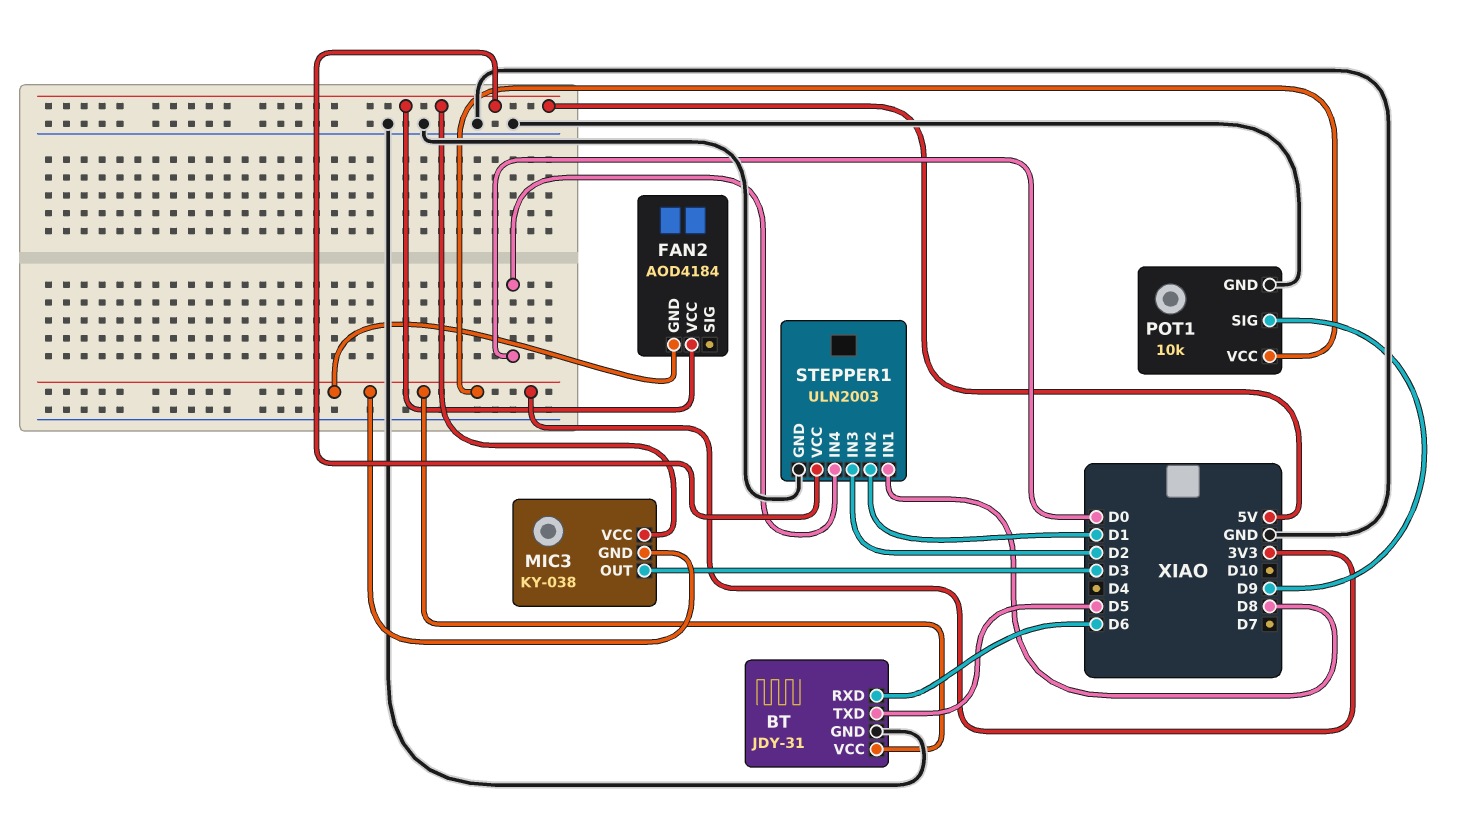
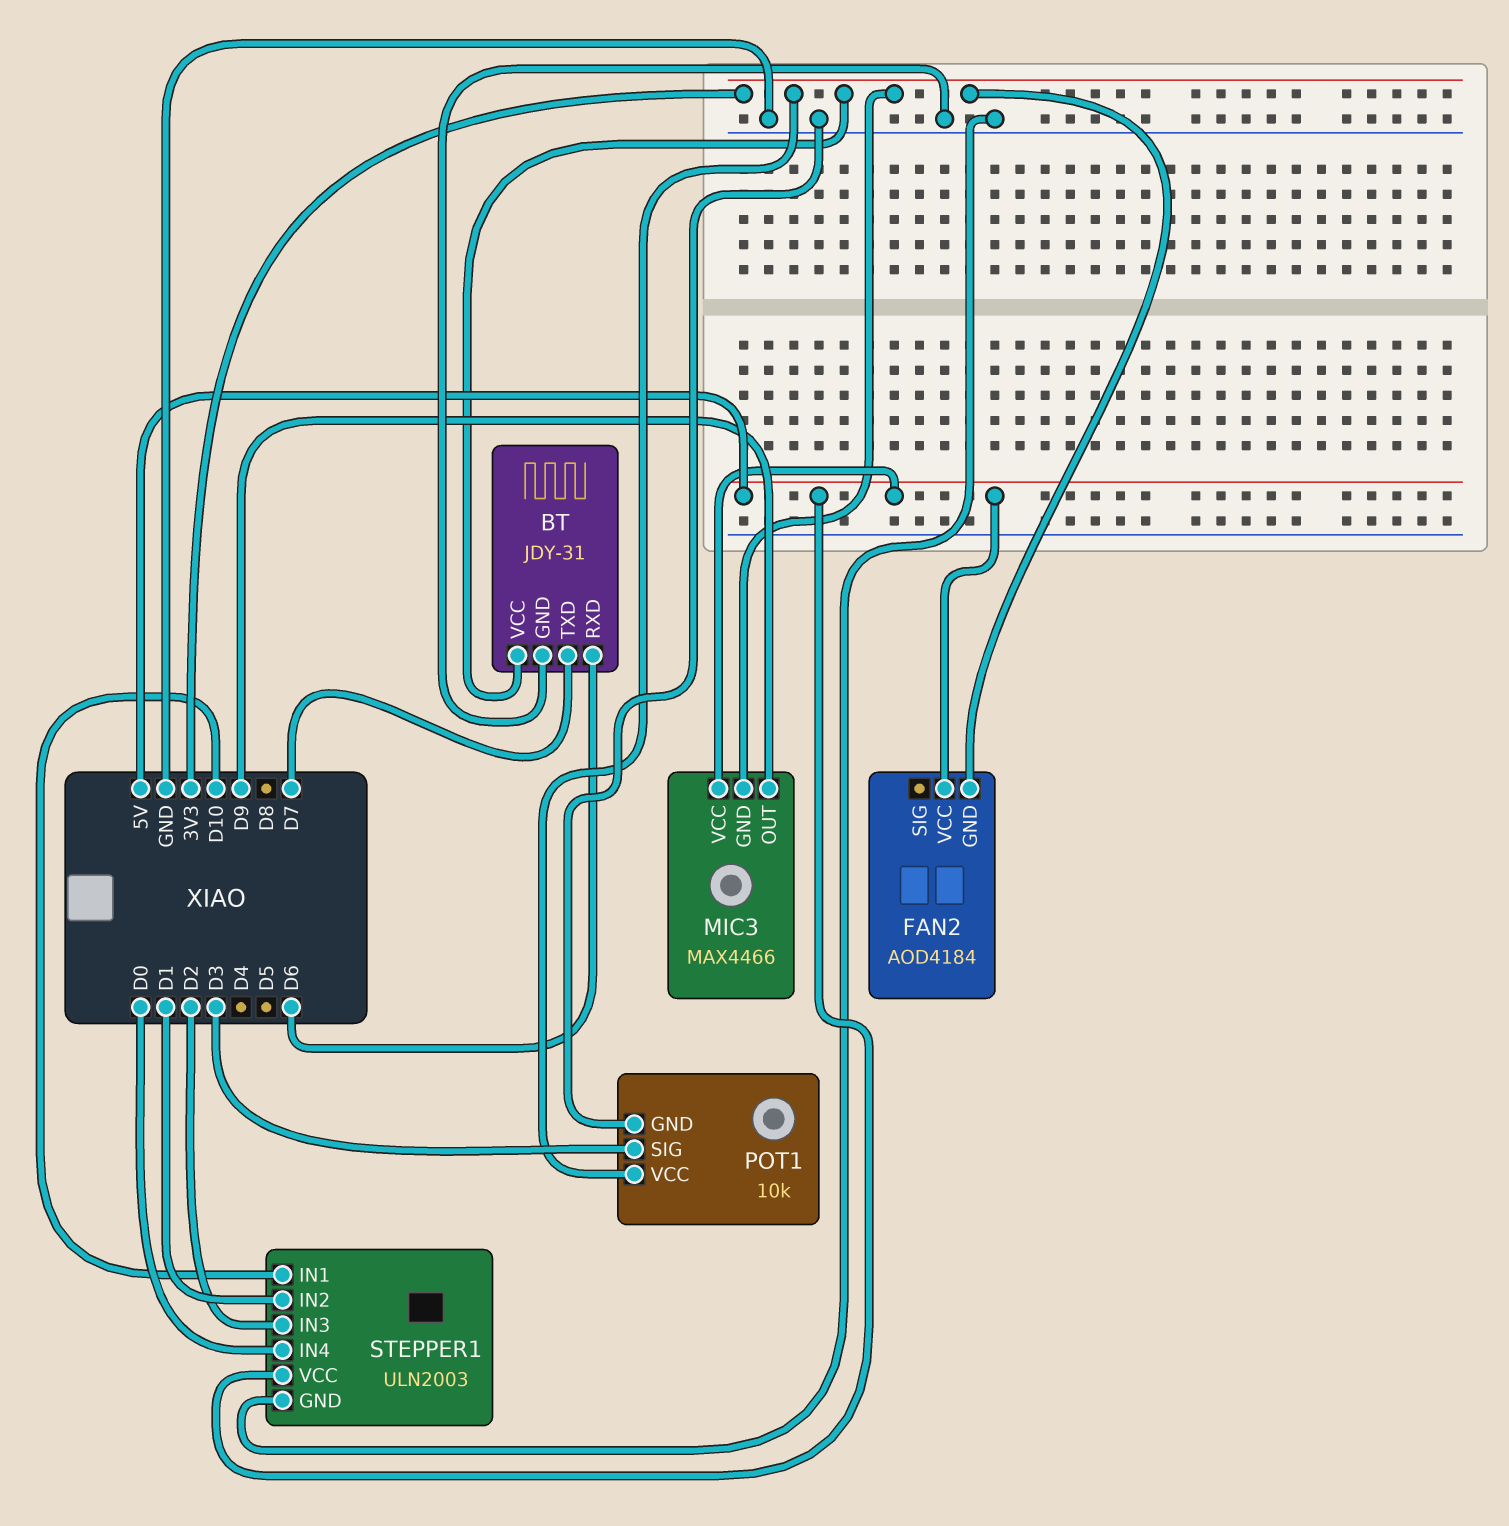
BT pin TXD: D5 -> D7
MIC3: KY-038 -> MAX4466
MIC3 pin OUT: D3 -> D9
POT1 pin SIG: D9 -> D3
STEPPER1 pin IN1: D8 -> D10

